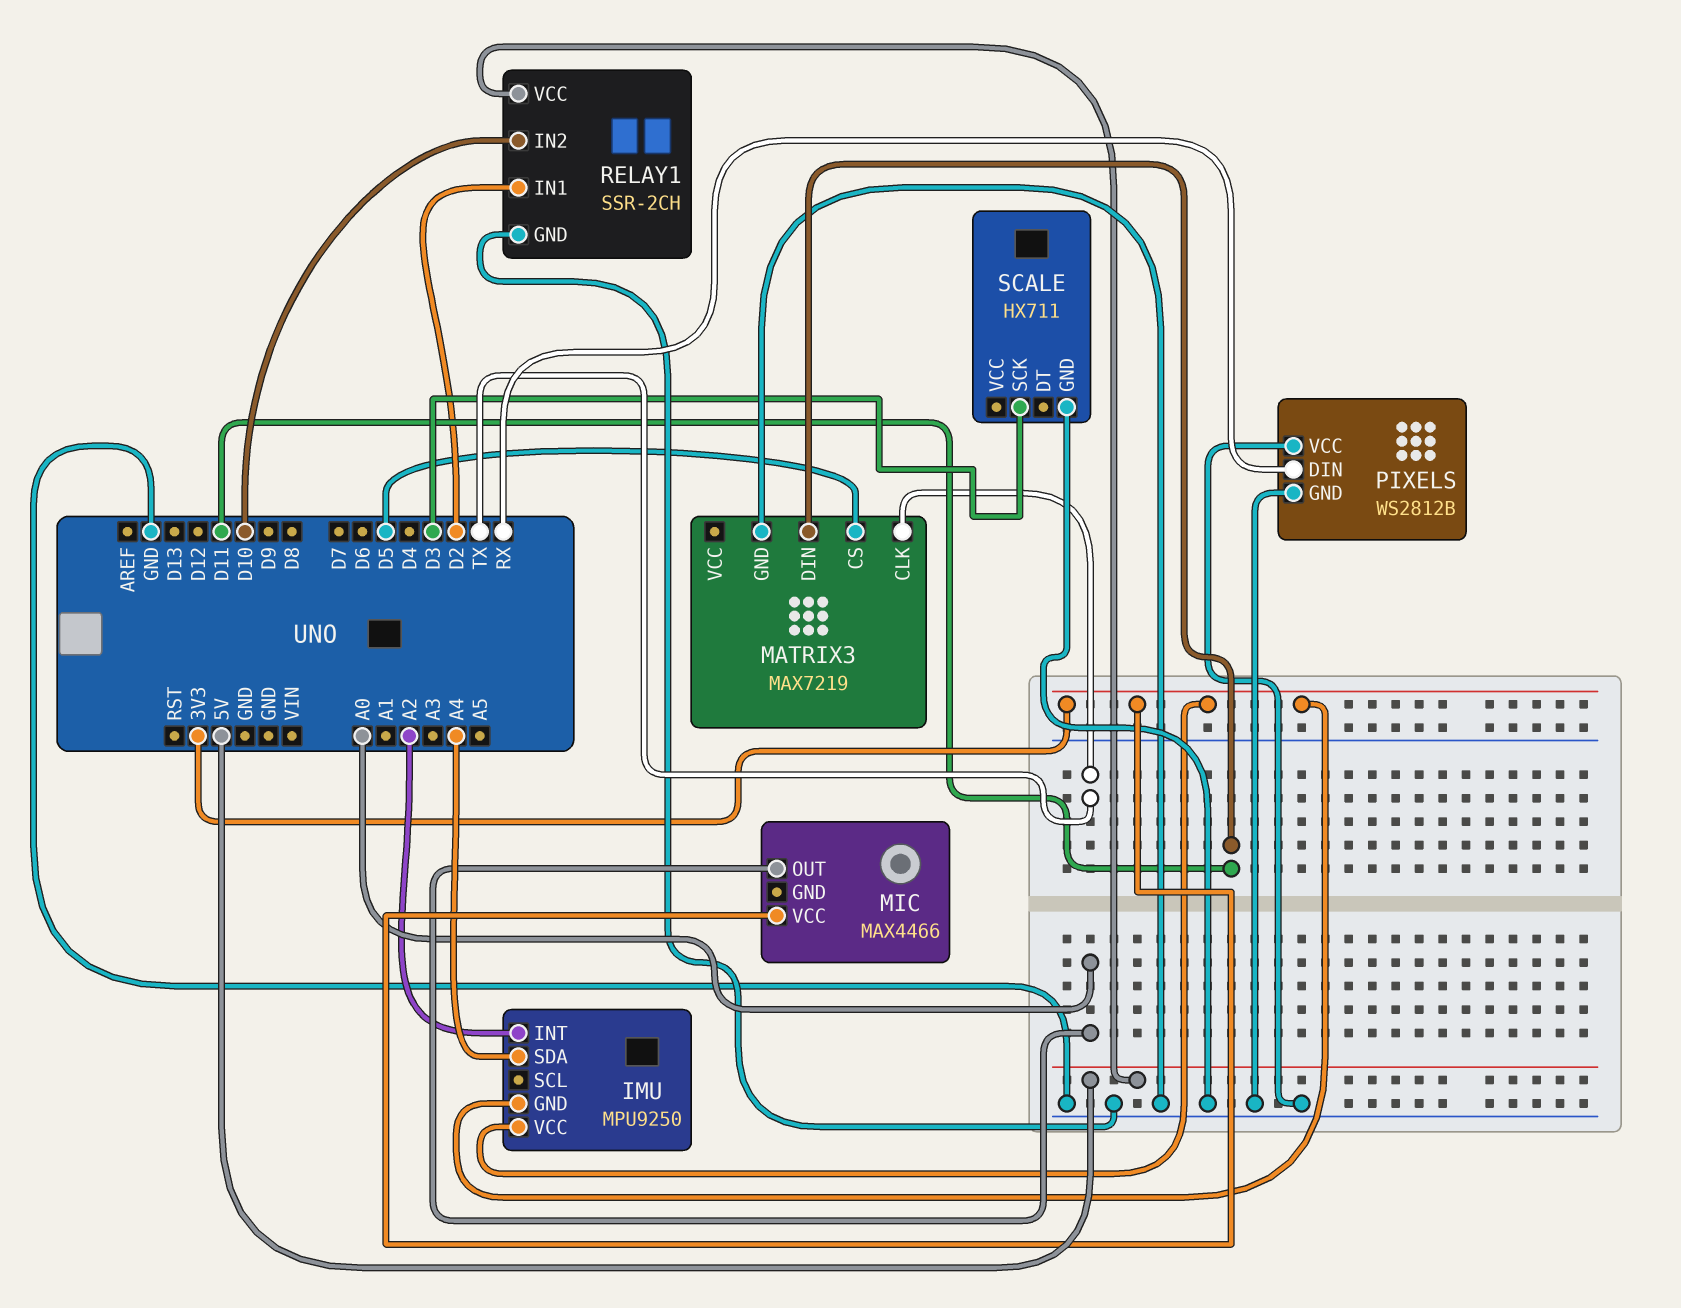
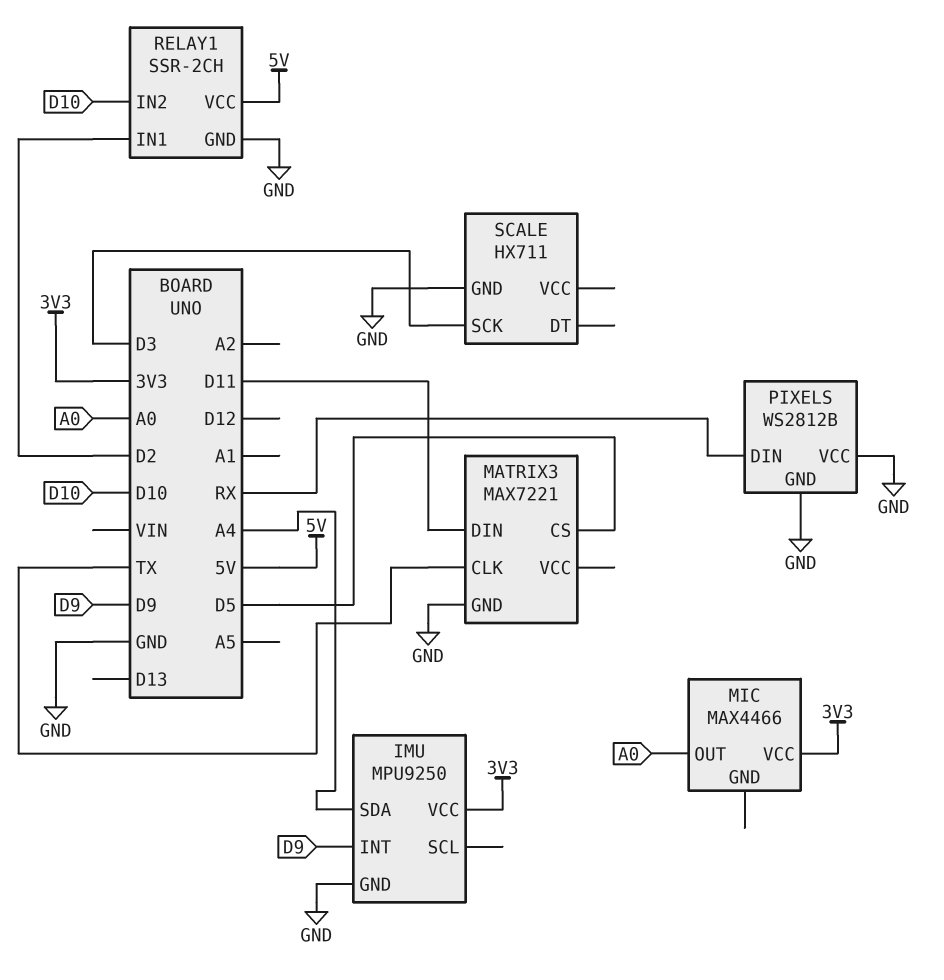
IMU pin GND: 3V3 -> GND
IMU pin INT: A2 -> D9
MATRIX3: MAX7219 -> MAX7221

